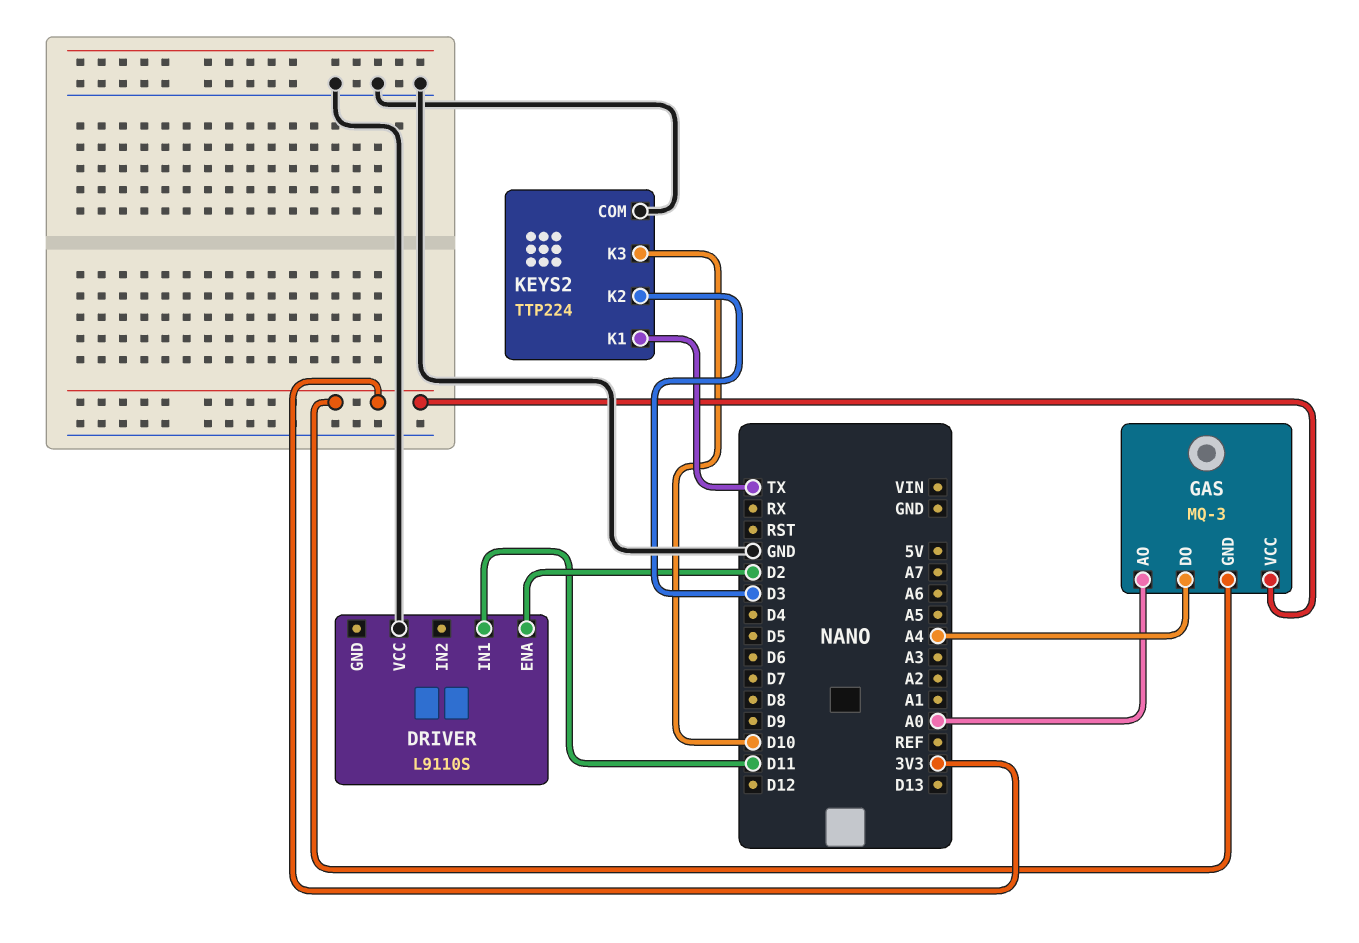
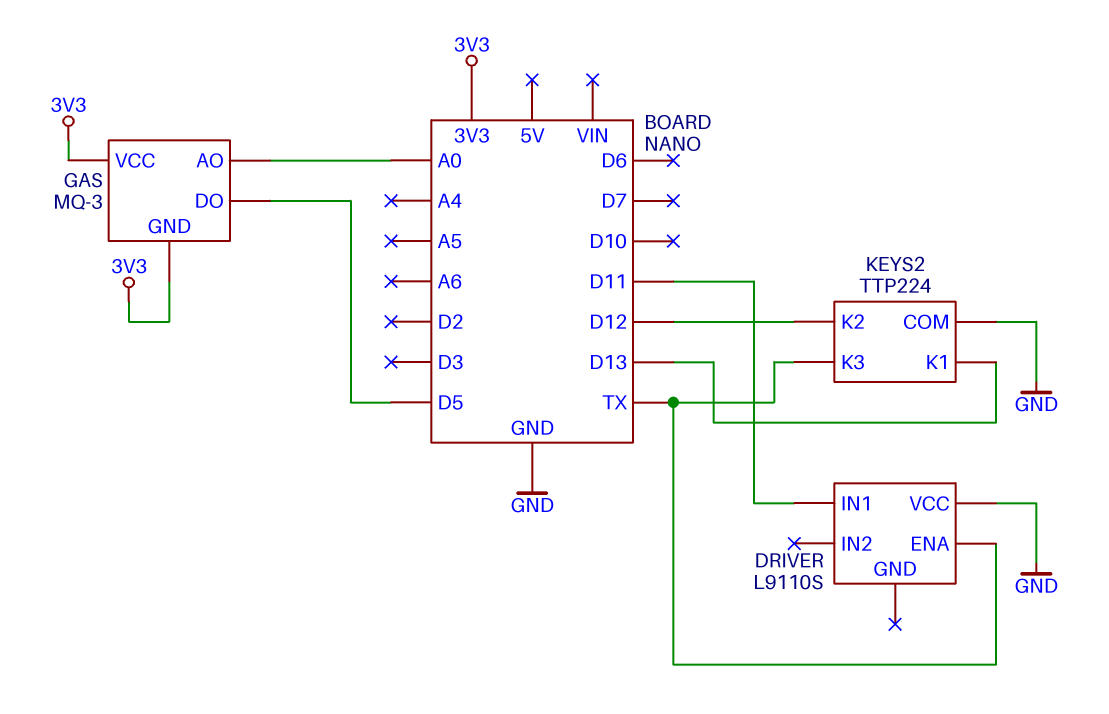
DRIVER pin ENA: D2 -> TX
GAS pin DO: A4 -> D5
KEYS2 pin K1: TX -> D13
KEYS2 pin K2: D3 -> D12
KEYS2 pin K3: D10 -> TX

